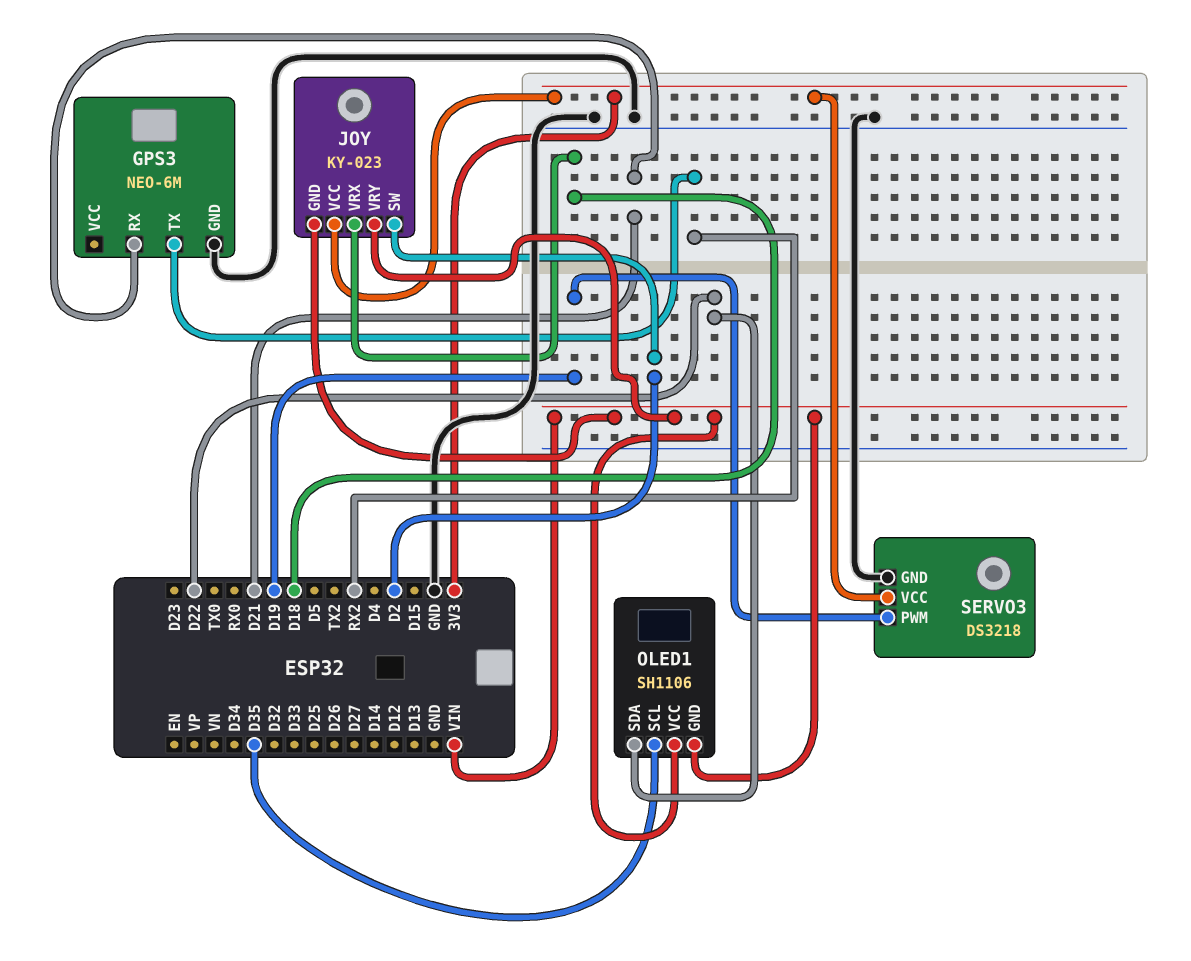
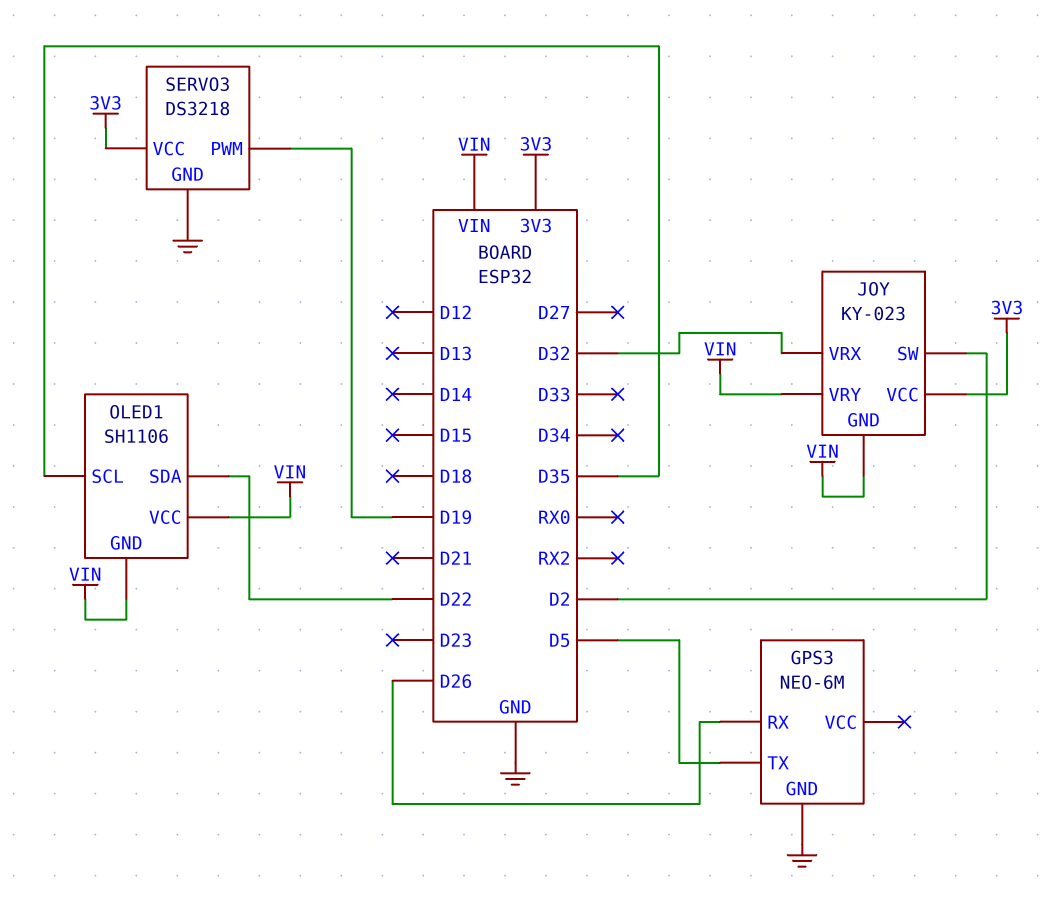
GPS3 pin RX: D21 -> D26
GPS3 pin TX: RX2 -> D5
JOY pin VRX: D18 -> D32

